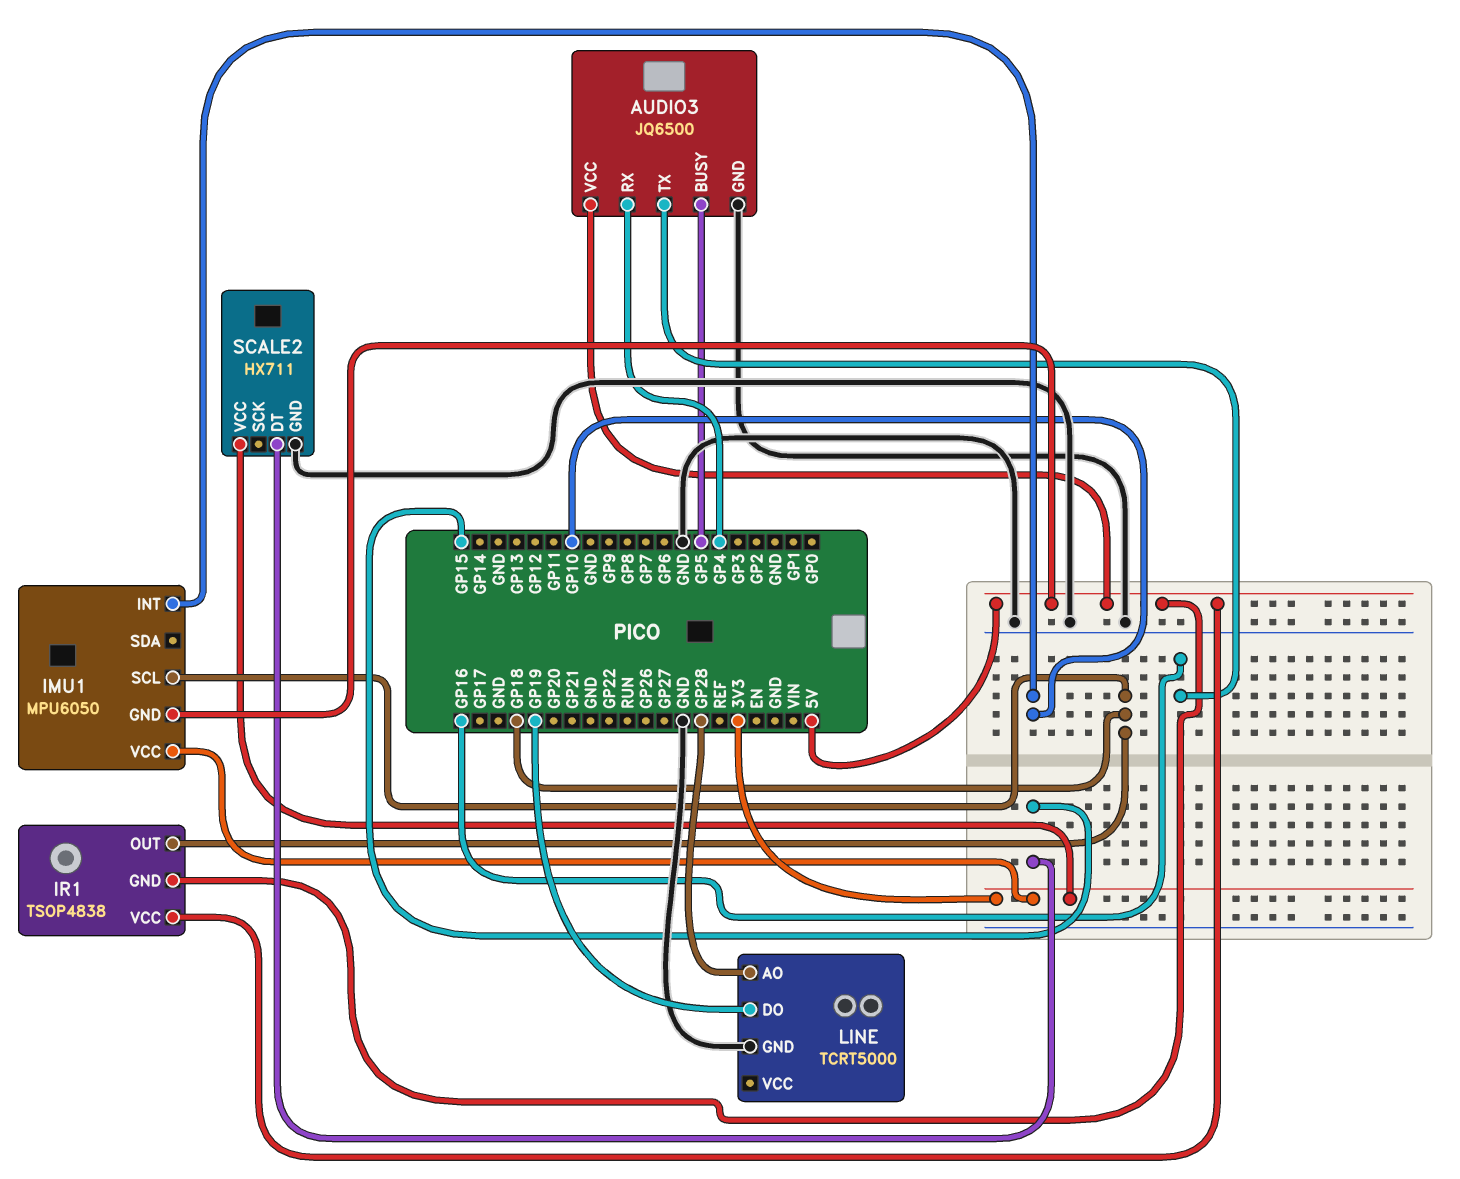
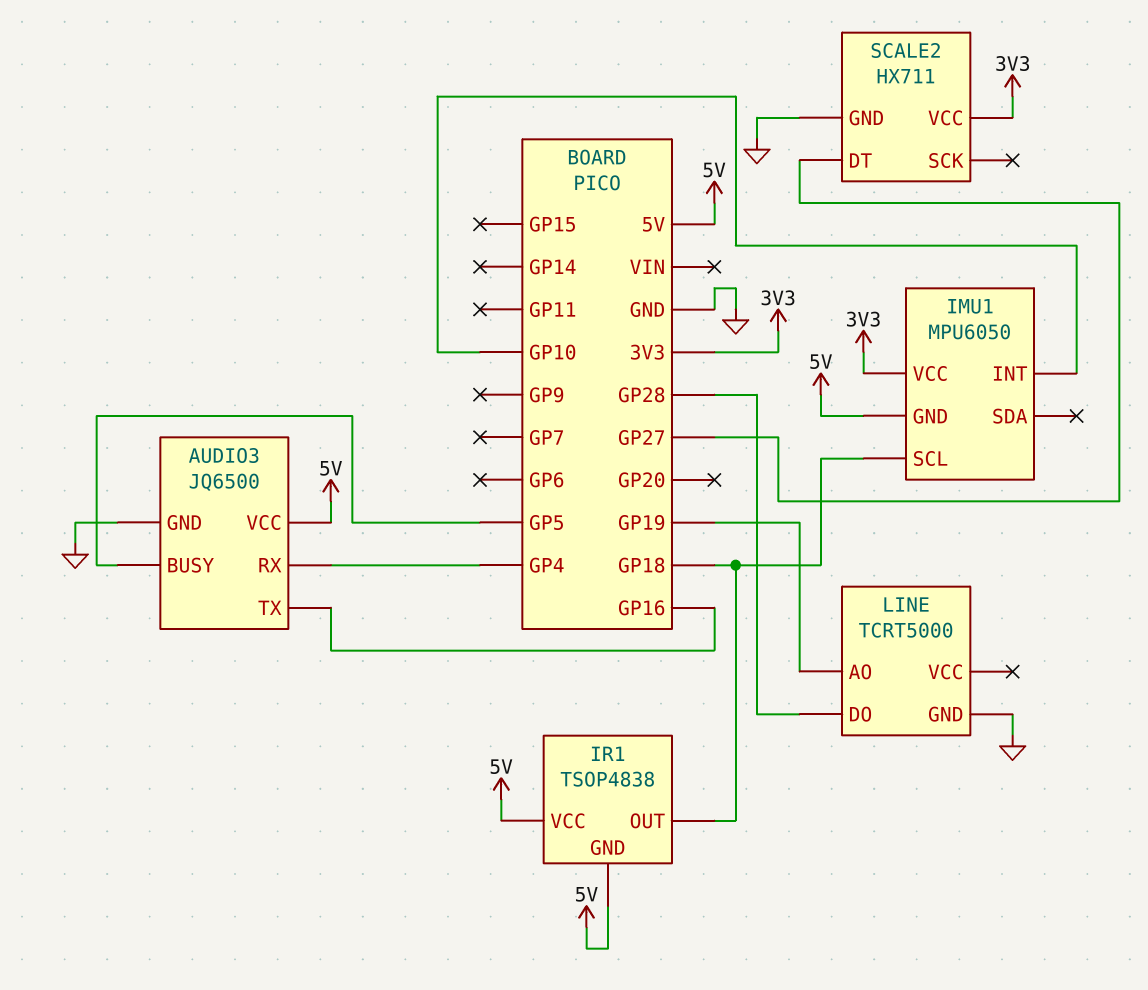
LINE pin AO: GP28 -> GP19
LINE pin DO: GP19 -> GP28
SCALE2 pin DT: GP15 -> GP27

